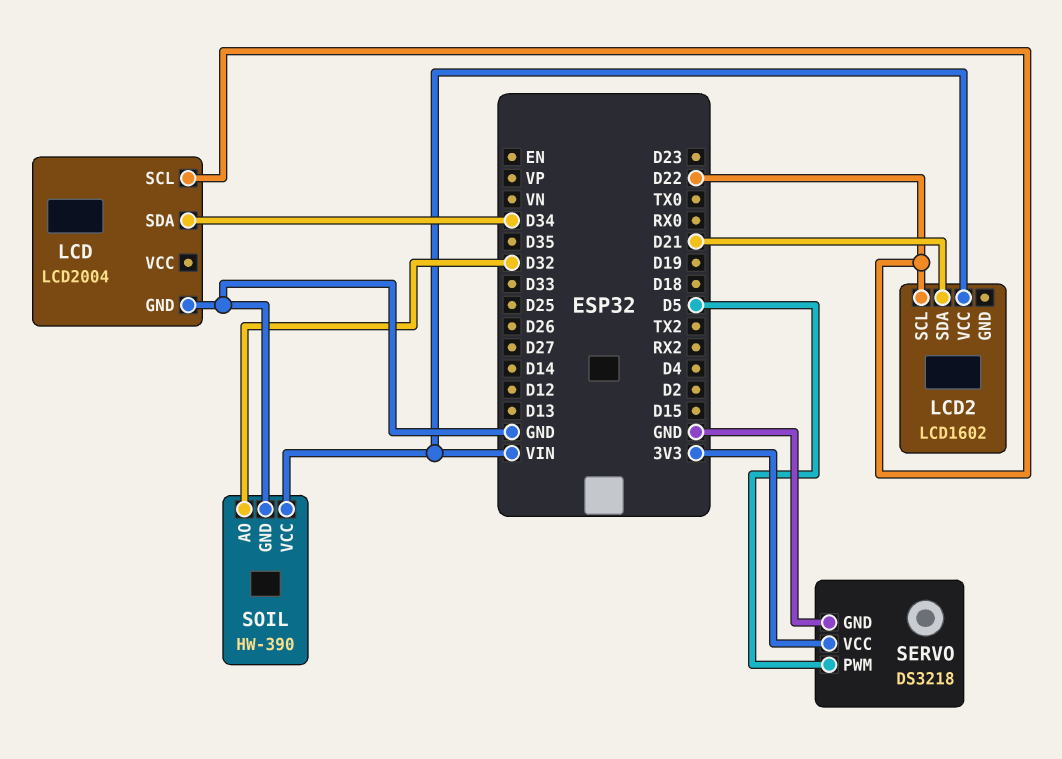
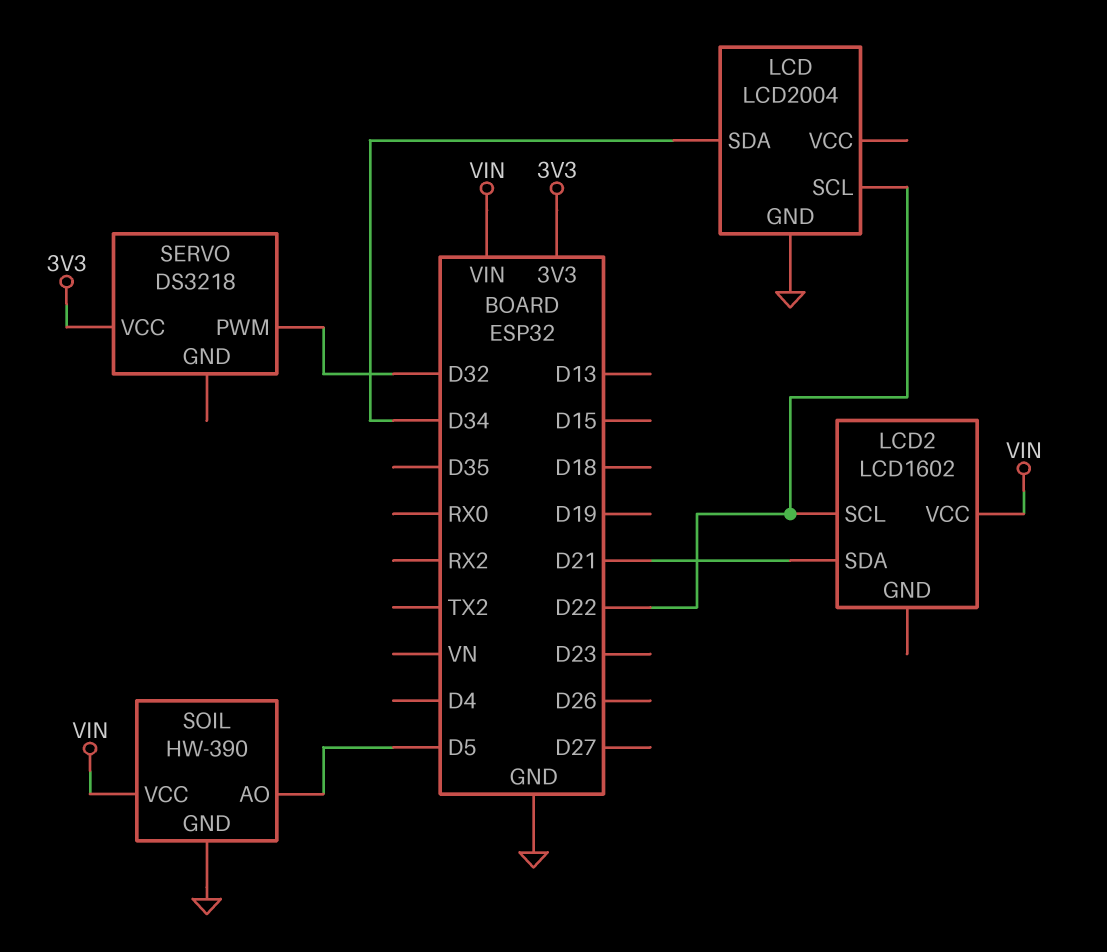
SERVO pin GND: GND -> none
SERVO pin PWM: D5 -> D32
SOIL pin AO: D32 -> D5

